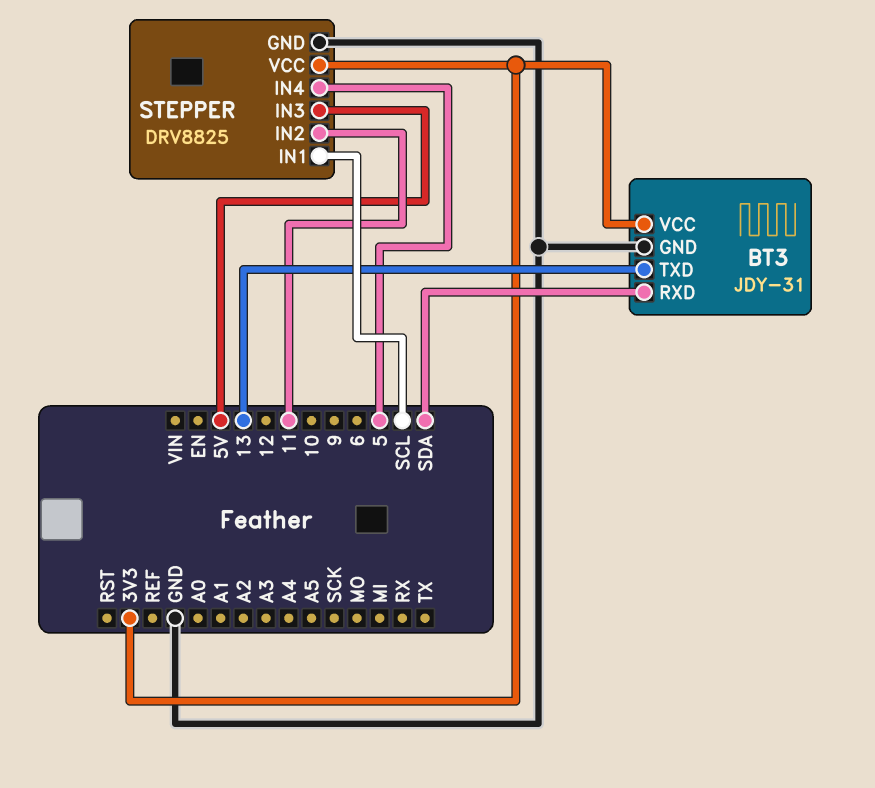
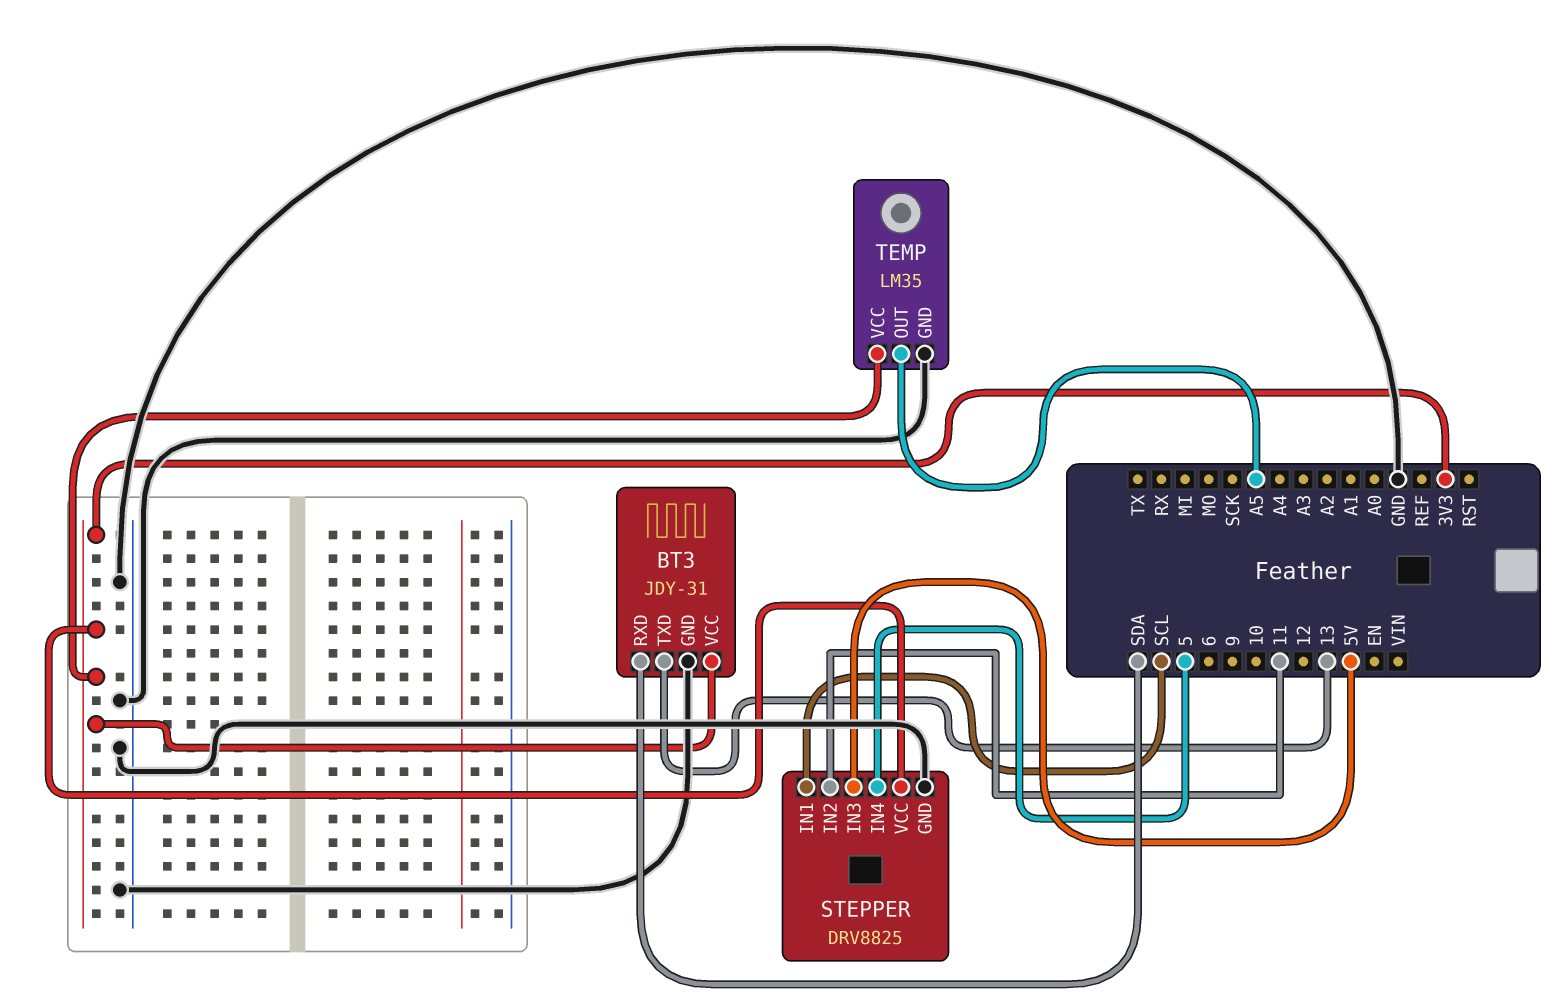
TEMP: none -> LM35
TEMP pin GND: none -> GND
TEMP pin OUT: none -> A5
TEMP pin VCC: none -> 3V3

